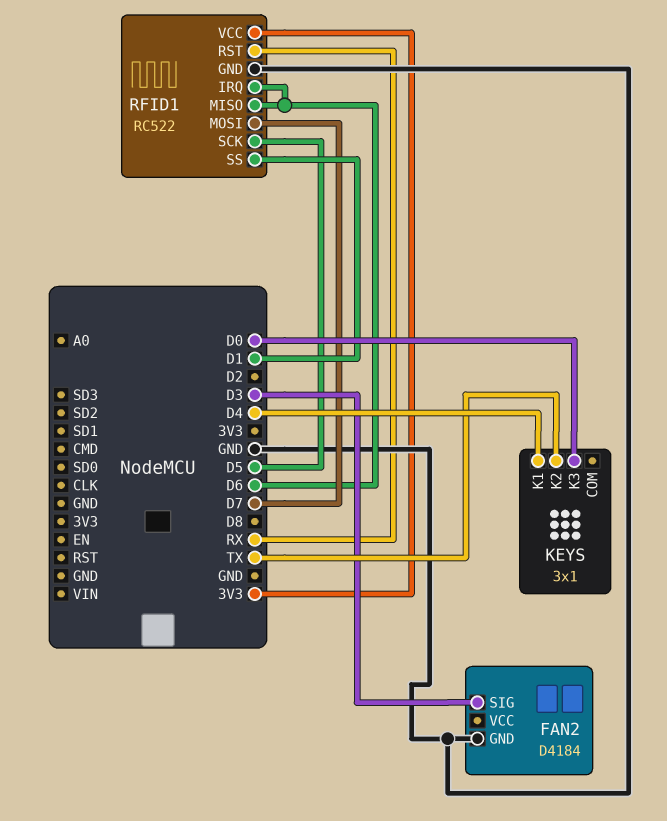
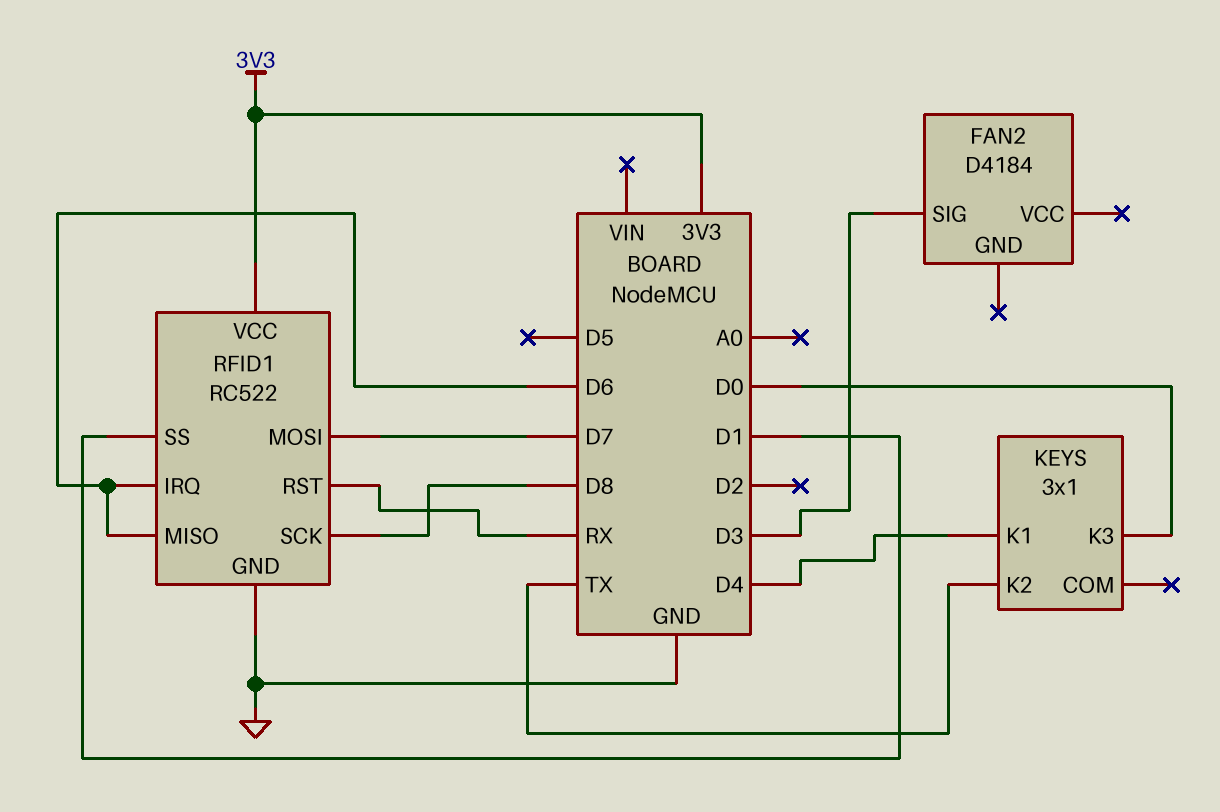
FAN2 pin GND: GND -> none
RFID1 pin SCK: D5 -> D8

